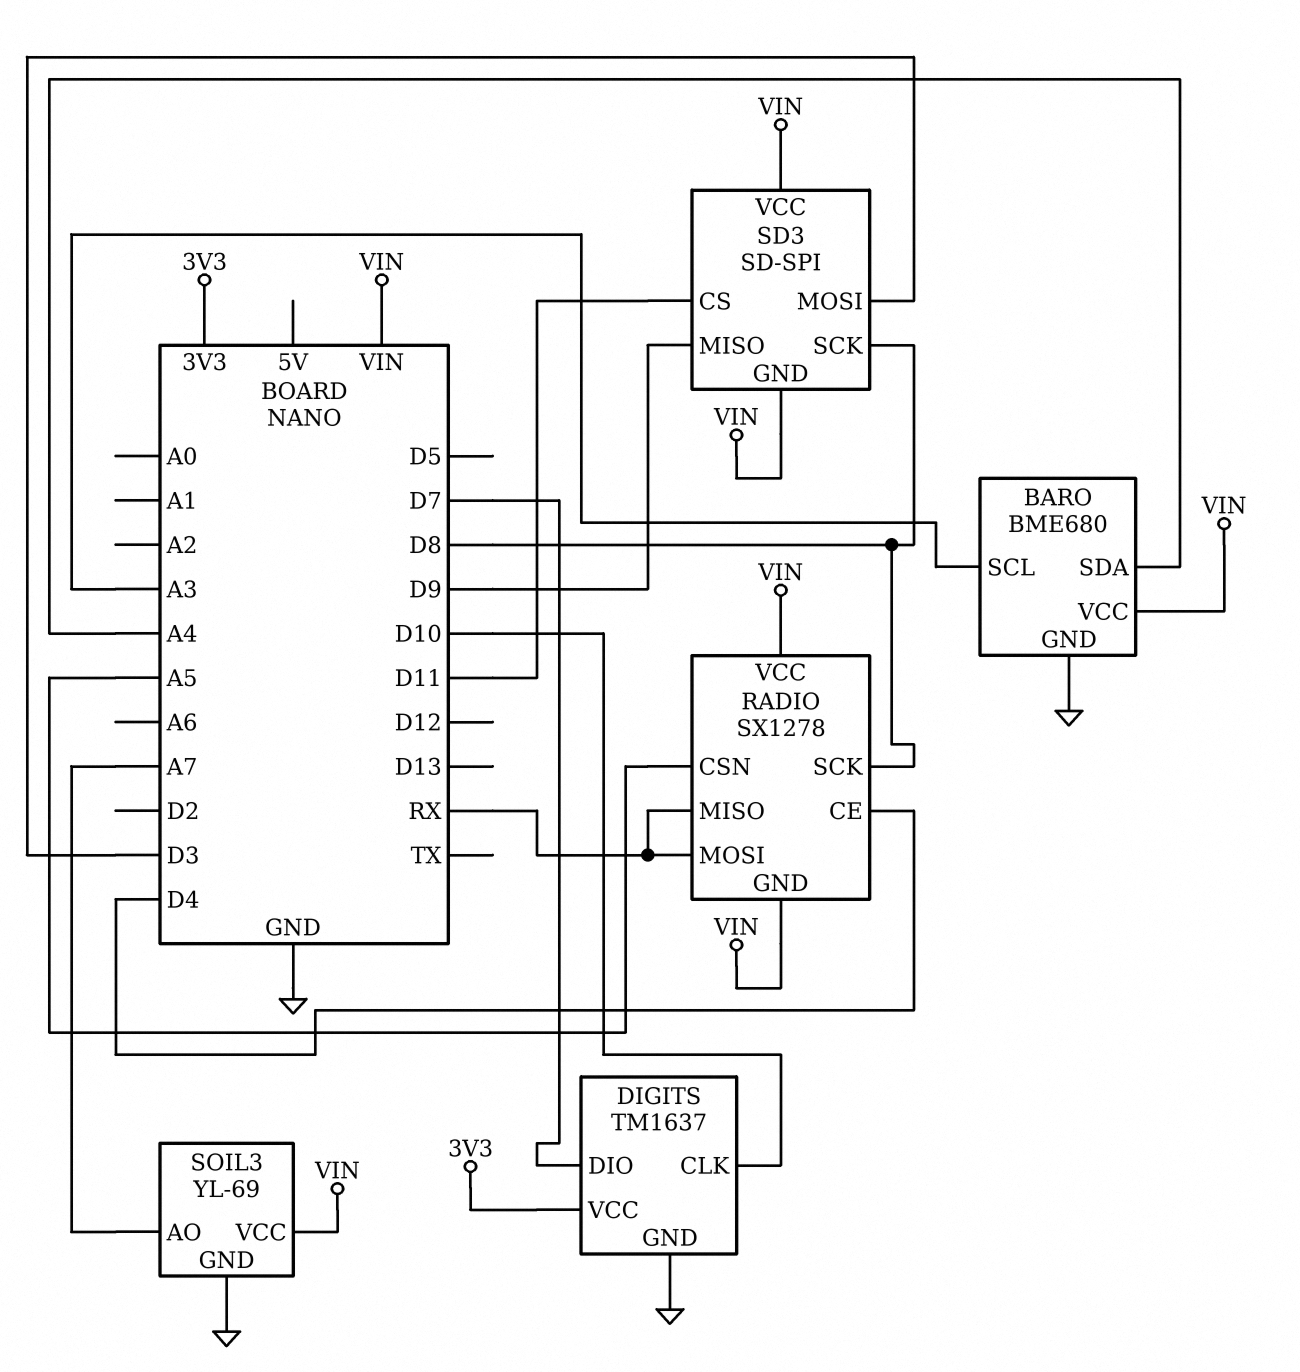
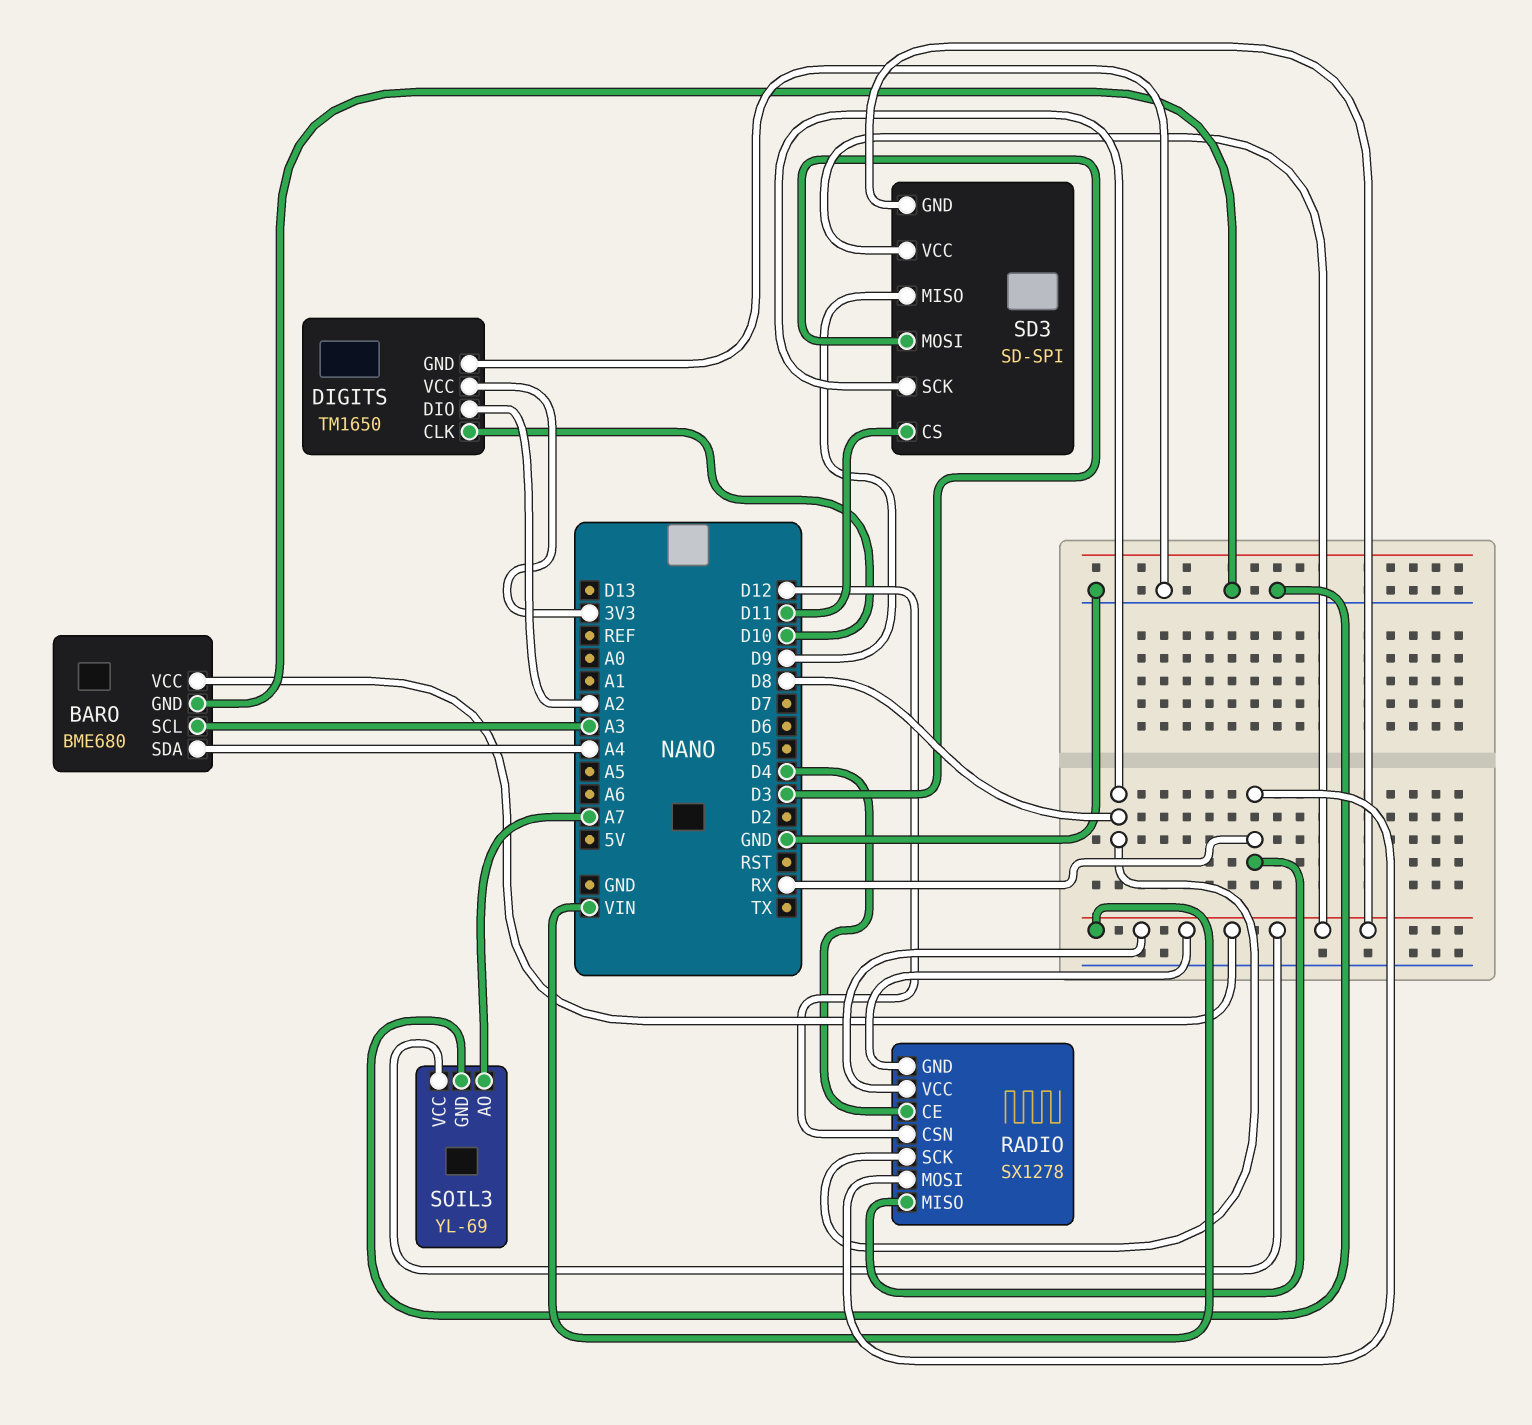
DIGITS: TM1637 -> TM1650
DIGITS pin DIO: D7 -> A2
RADIO pin CSN: A5 -> D12

